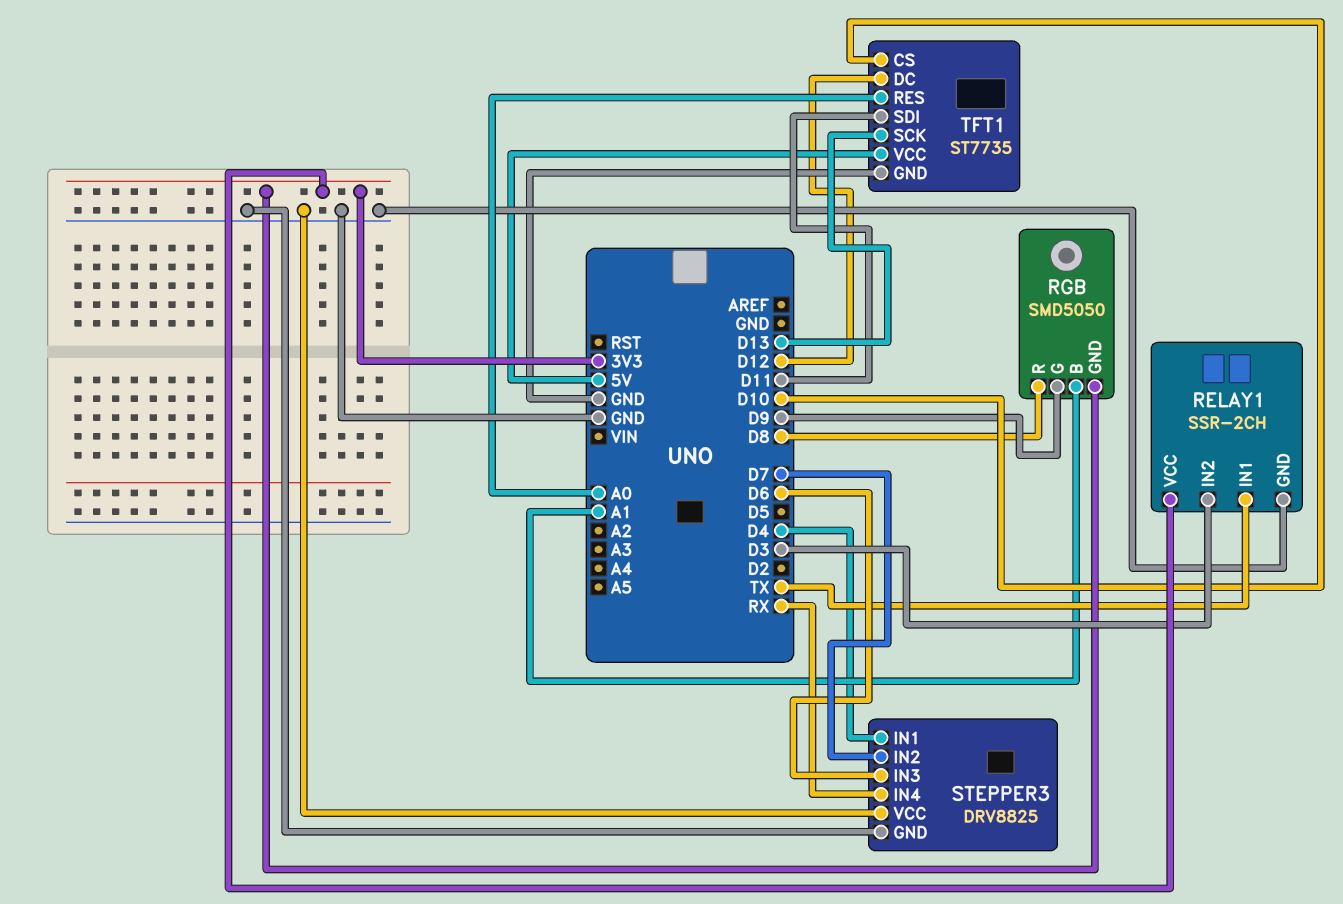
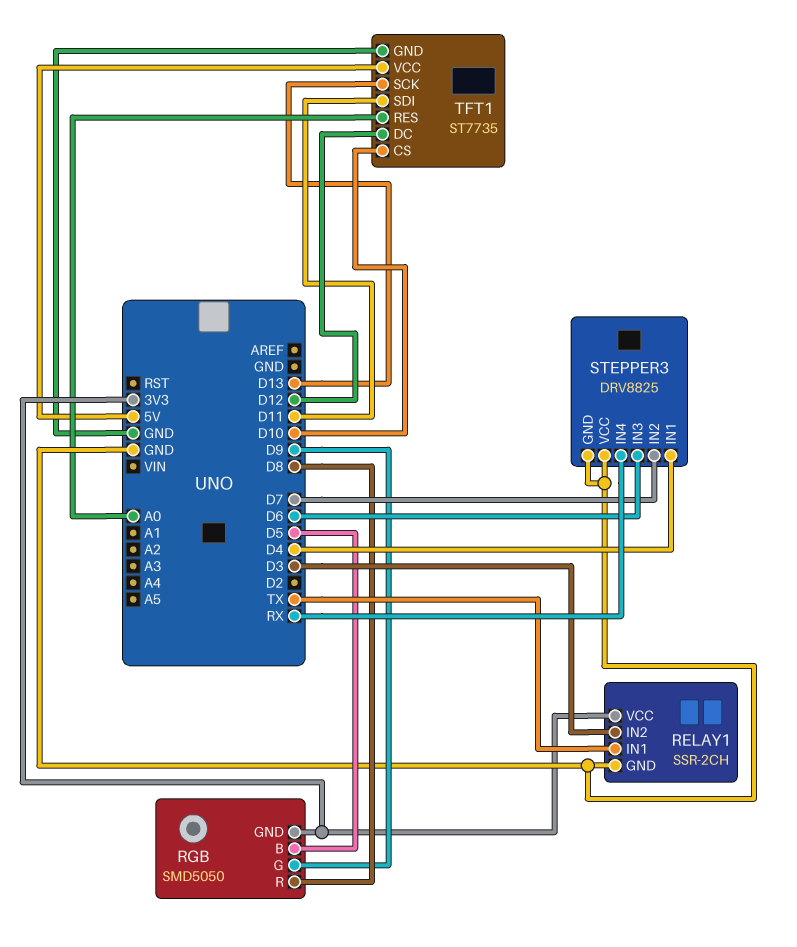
RGB pin B: A1 -> D5

